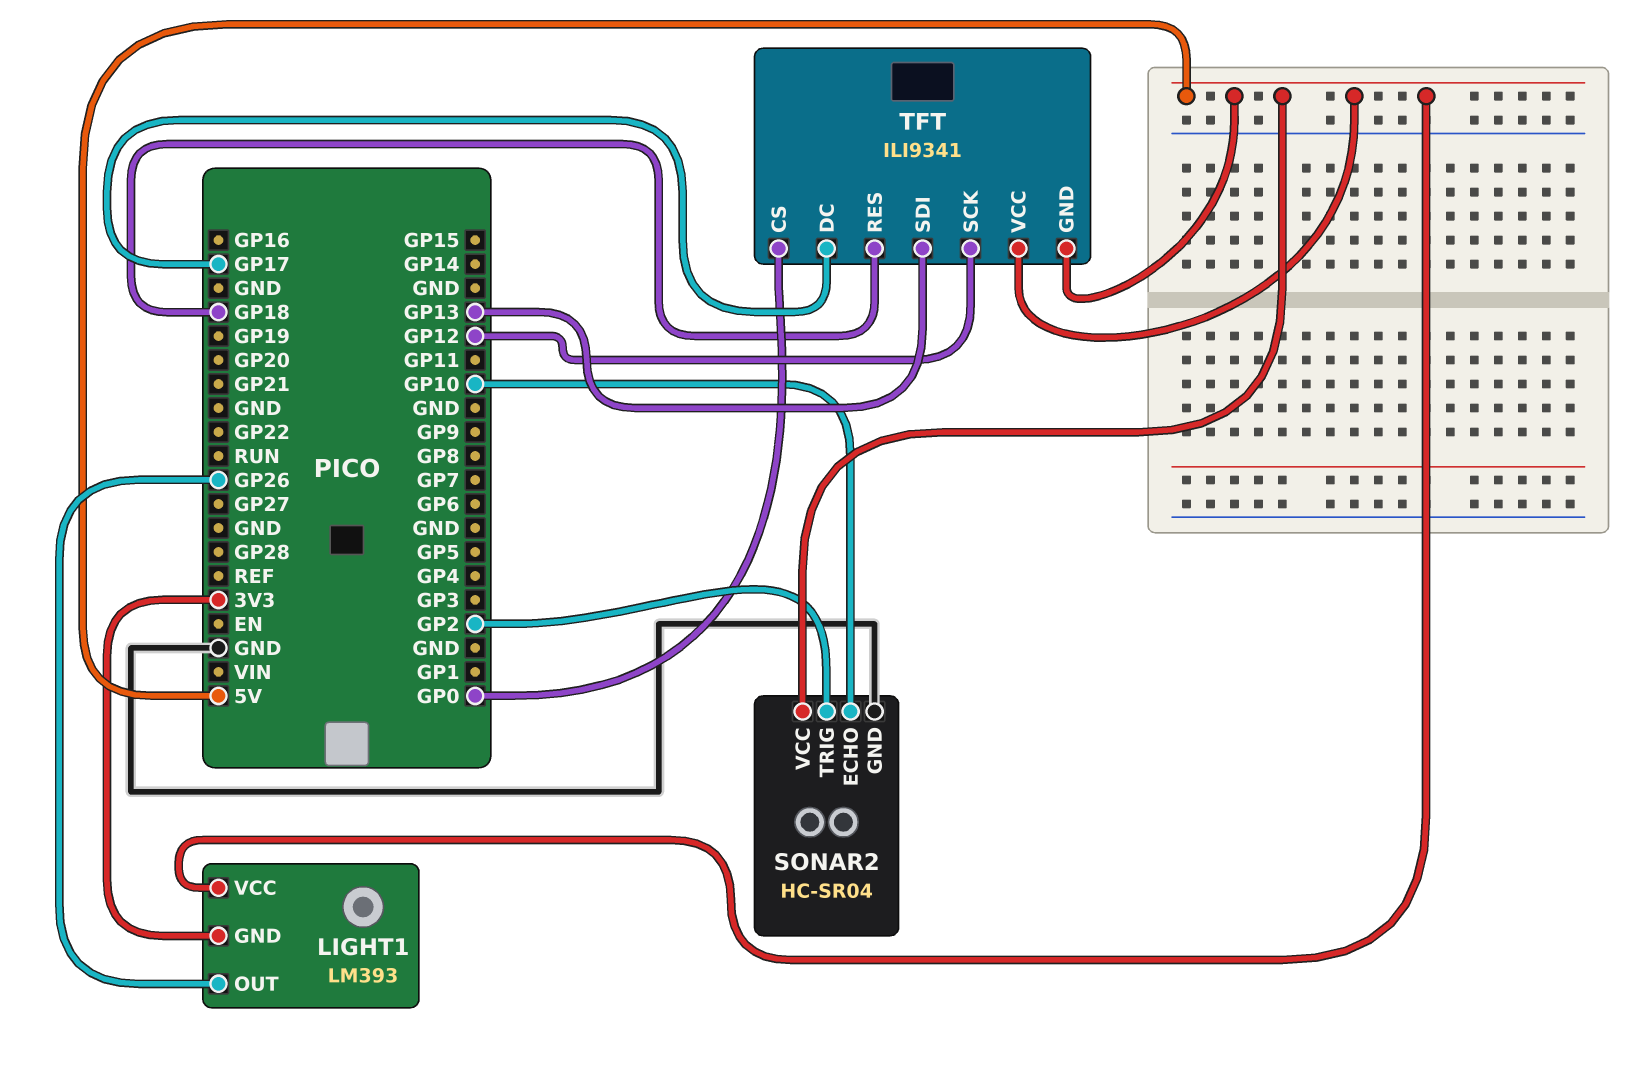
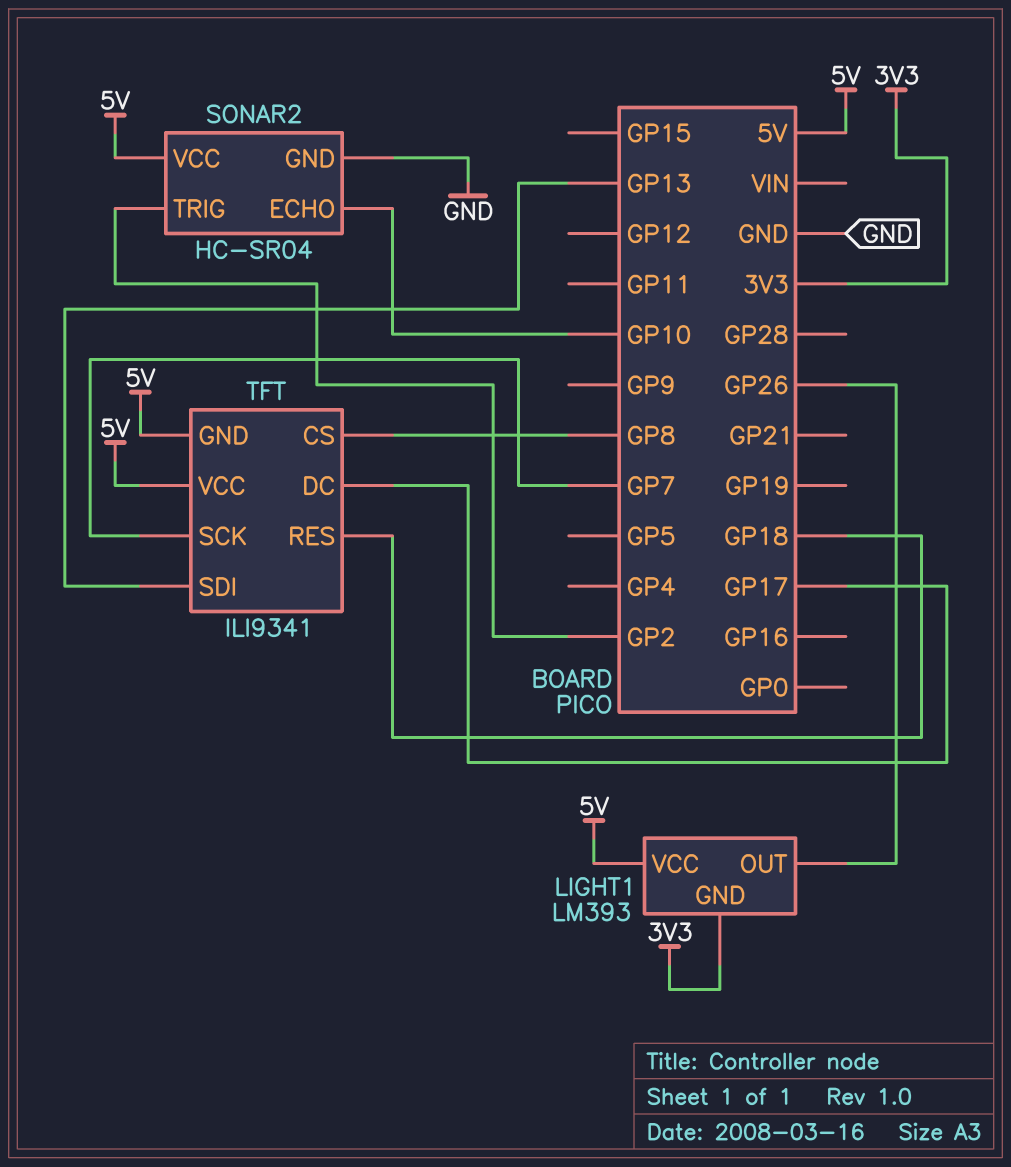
TFT pin CS: GP0 -> GP8
TFT pin SCK: GP12 -> GP7

